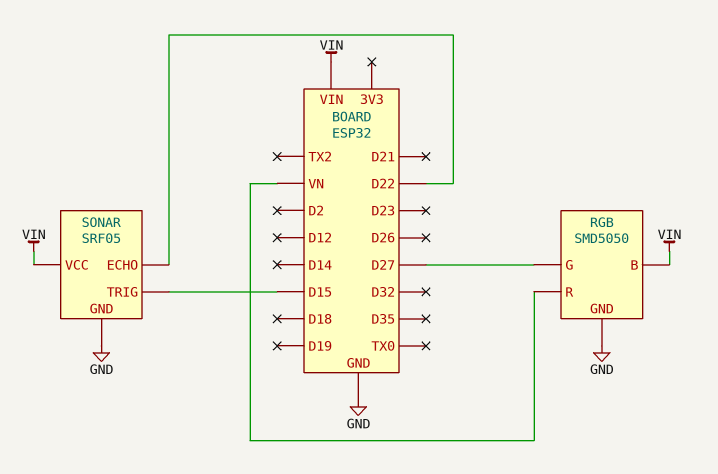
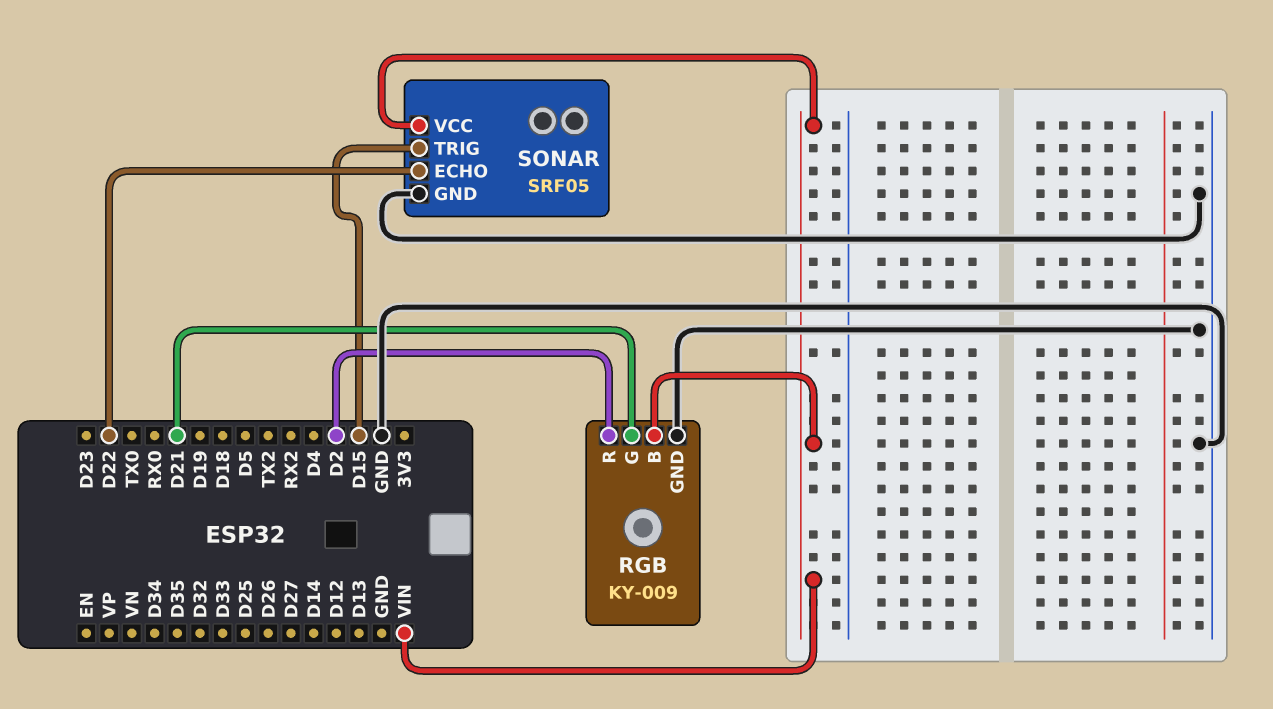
RGB: SMD5050 -> KY-009
RGB pin G: D27 -> D21
RGB pin R: VN -> D2

